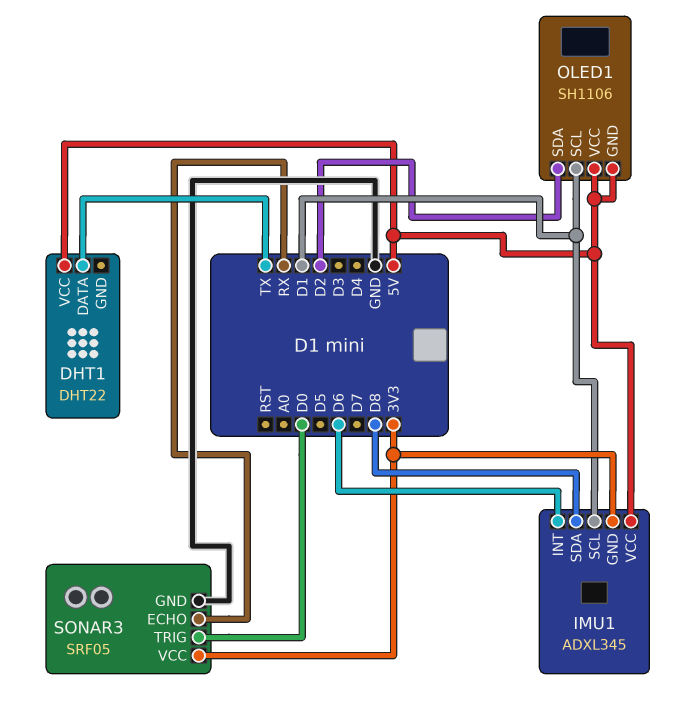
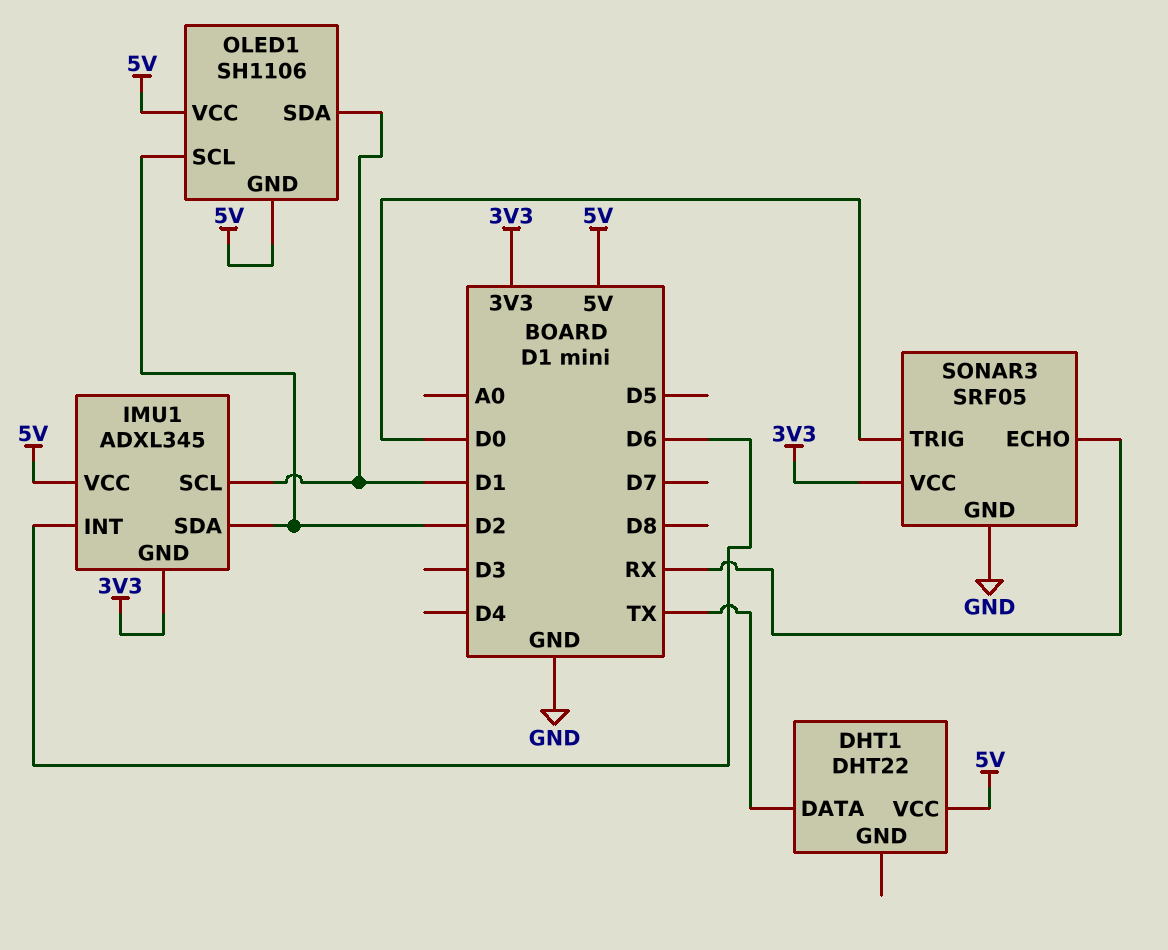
IMU1 pin SDA: D8 -> D2
OLED1 pin SCL: D1 -> D2
OLED1 pin SDA: D2 -> D1

